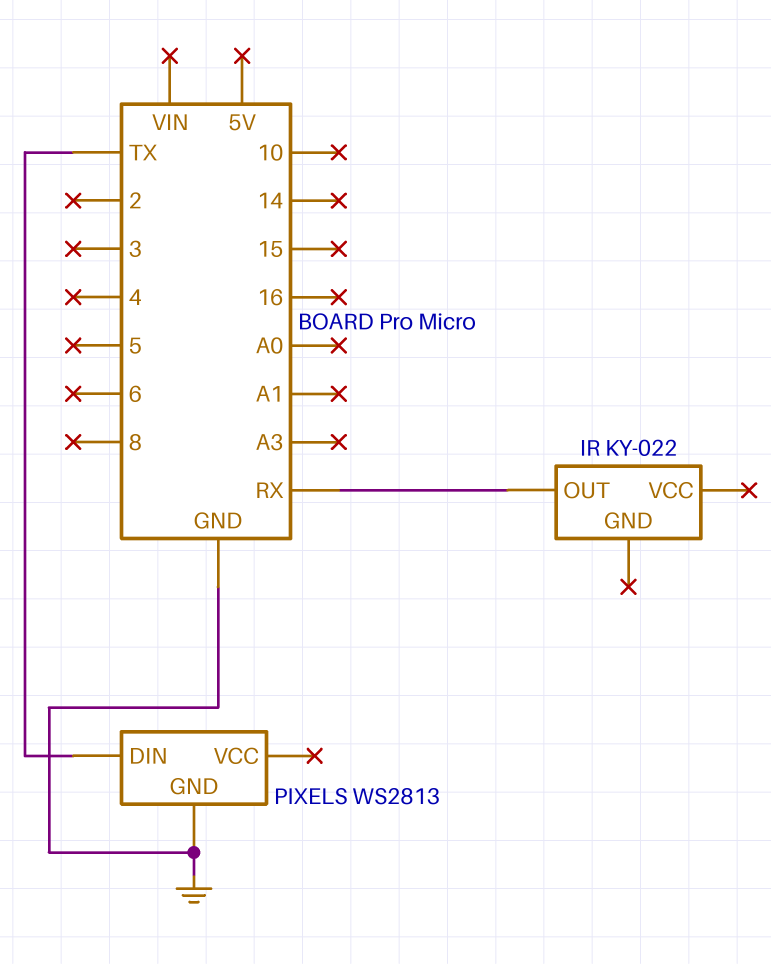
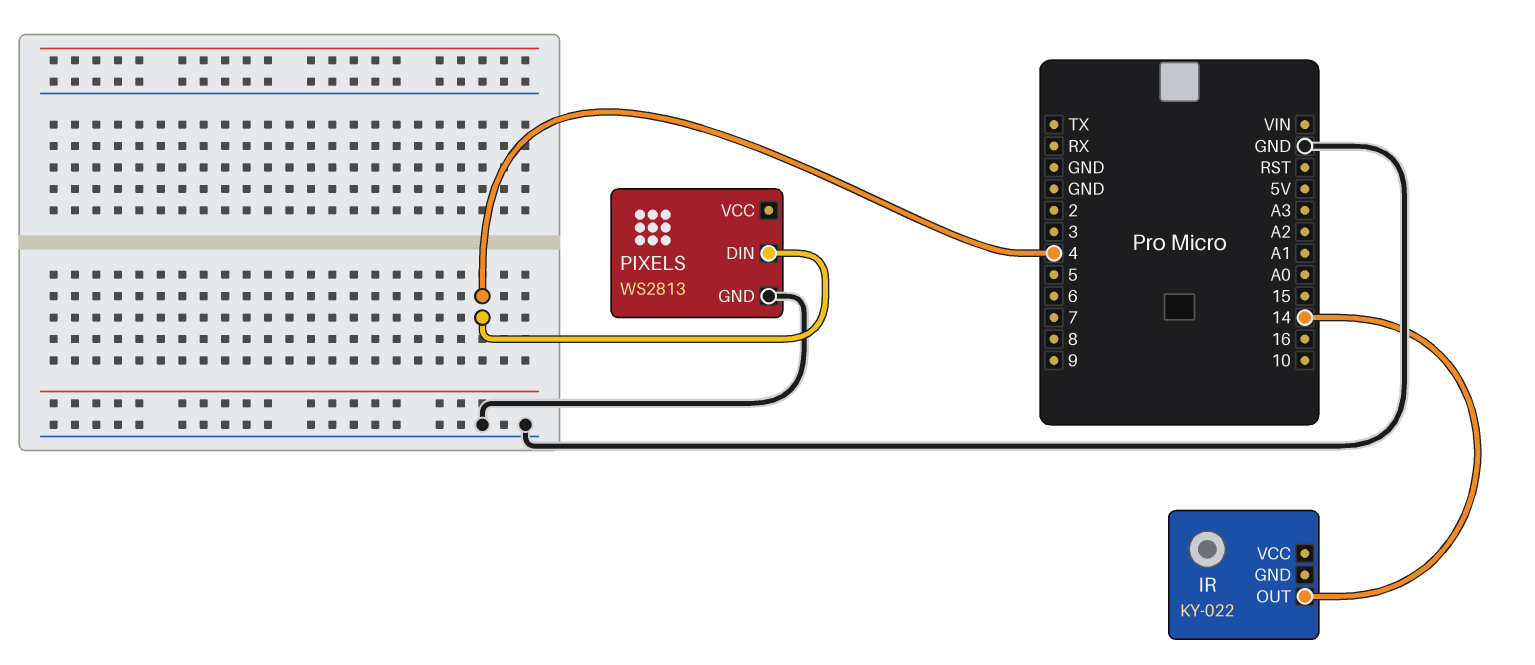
IR pin OUT: RX -> 14
PIXELS pin DIN: TX -> 4

